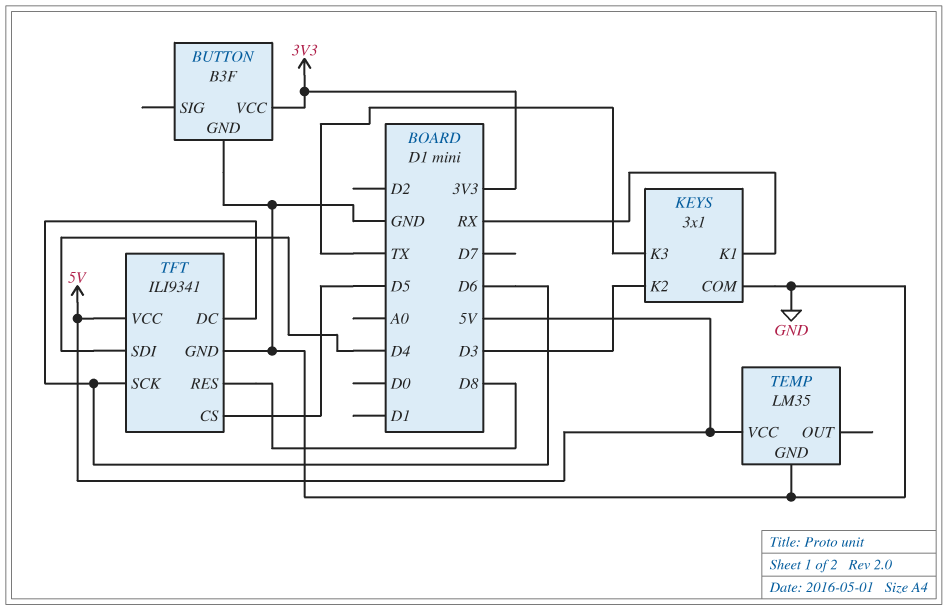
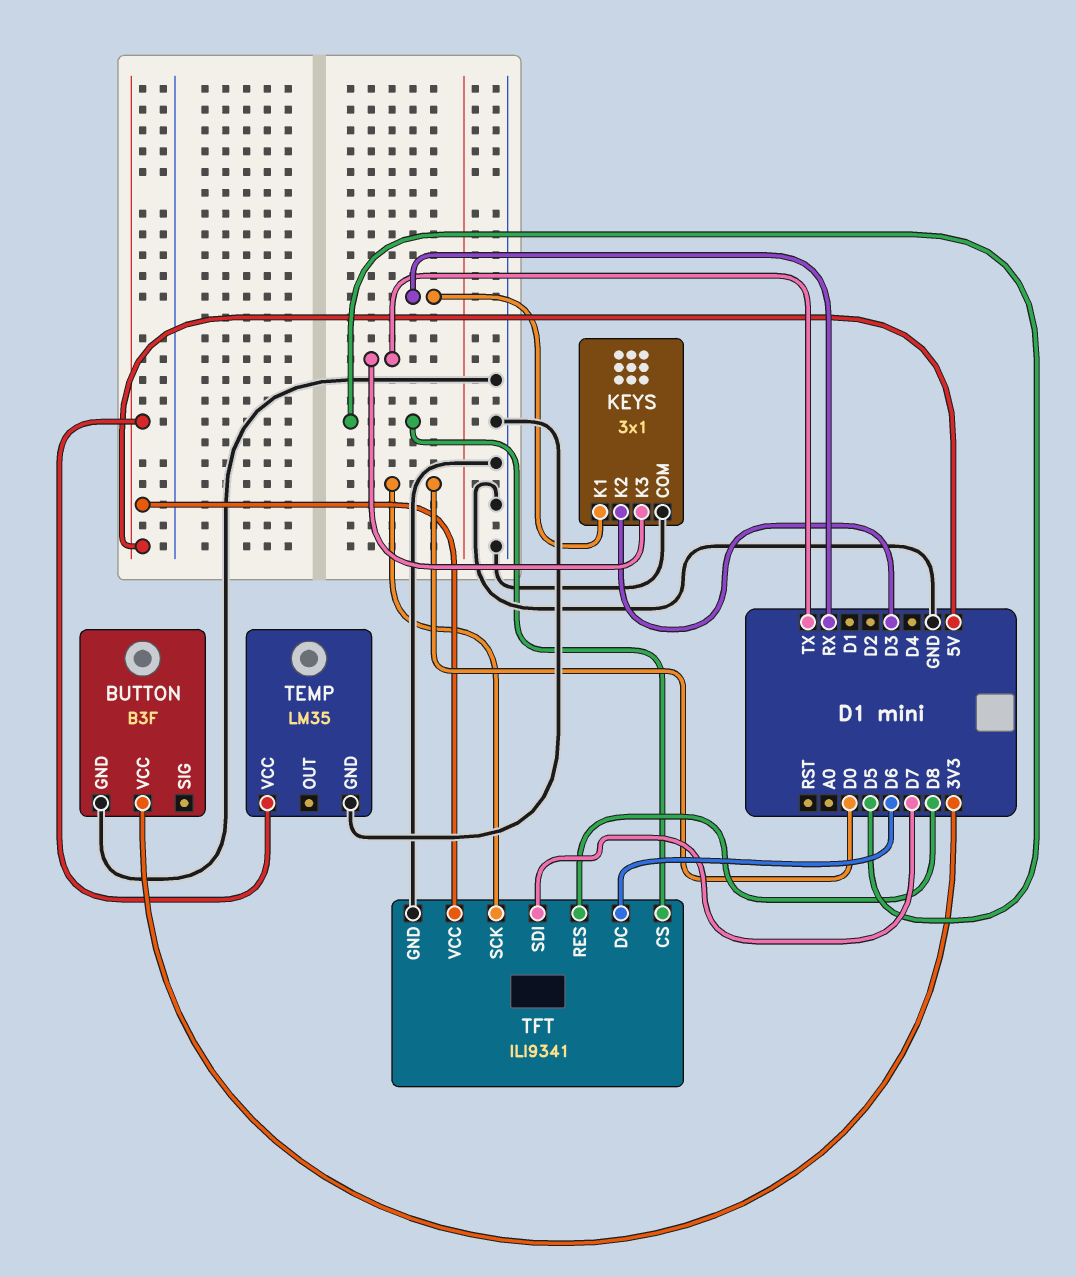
TFT pin SCK: D6 -> D0
TFT pin SDI: D4 -> D7

